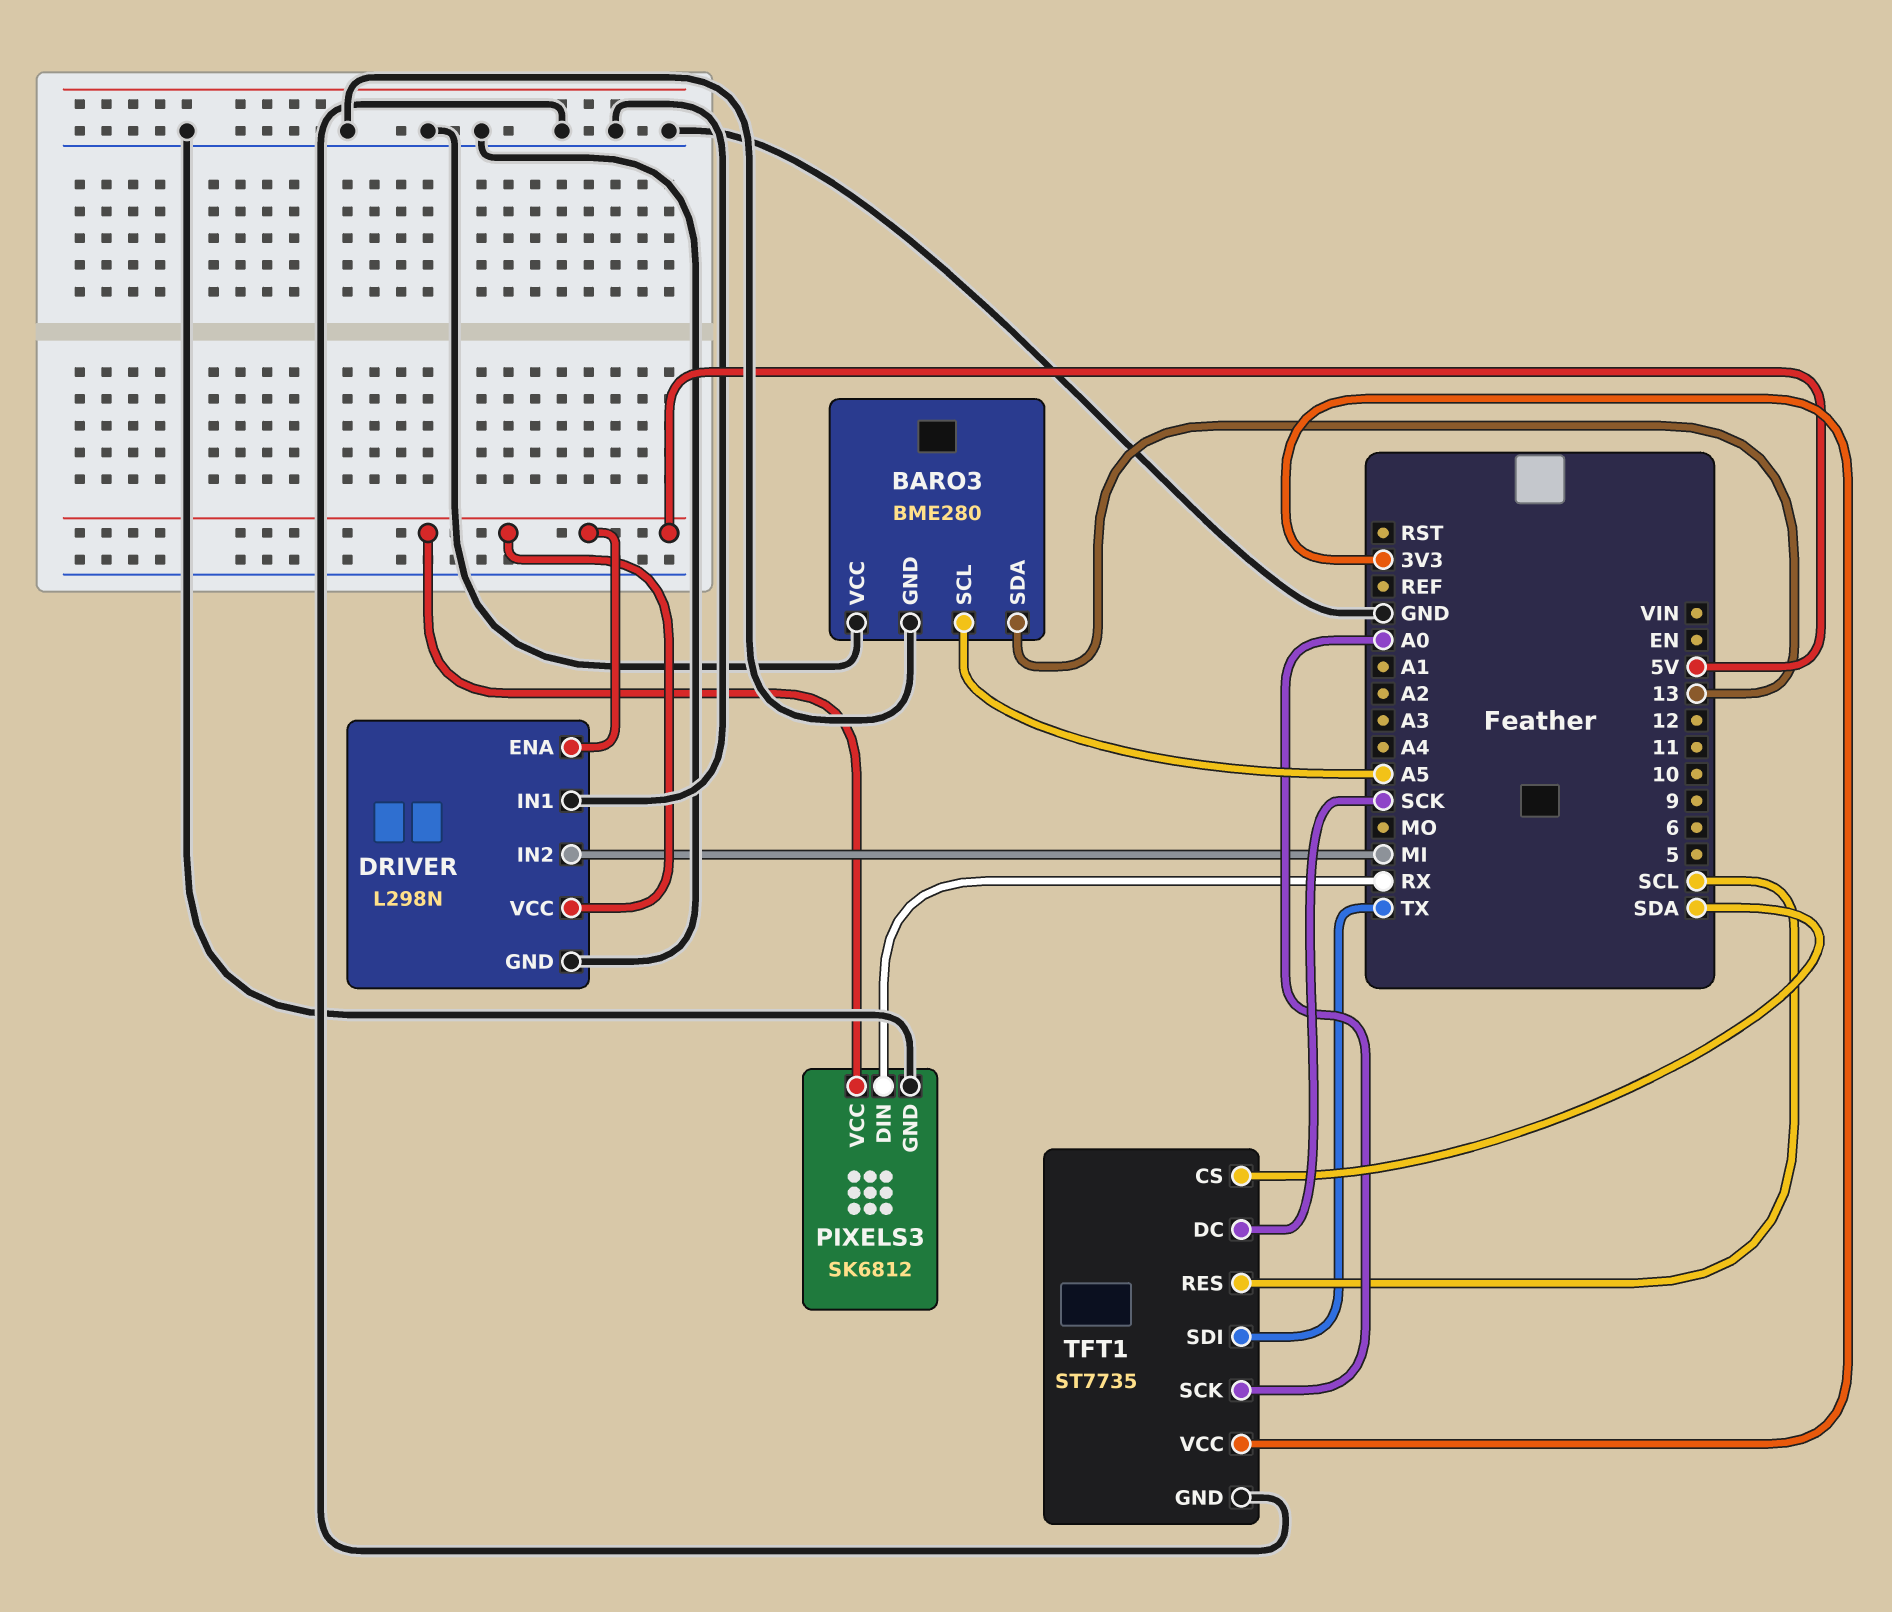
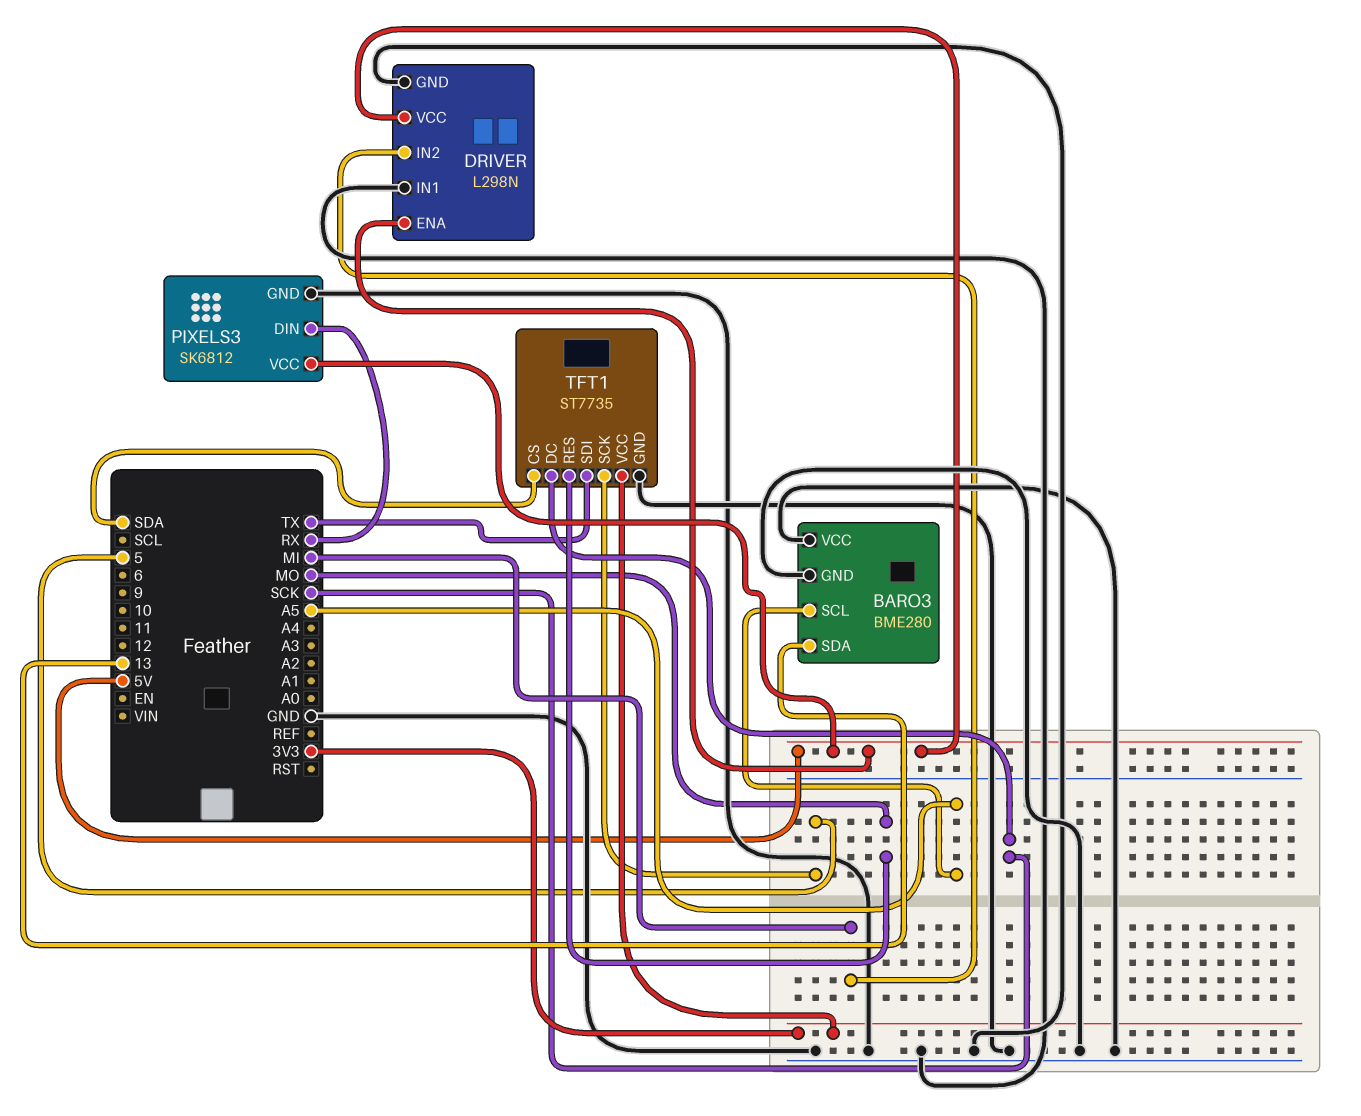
TFT1 pin RES: SCL -> MO
TFT1 pin SCK: A0 -> 5

